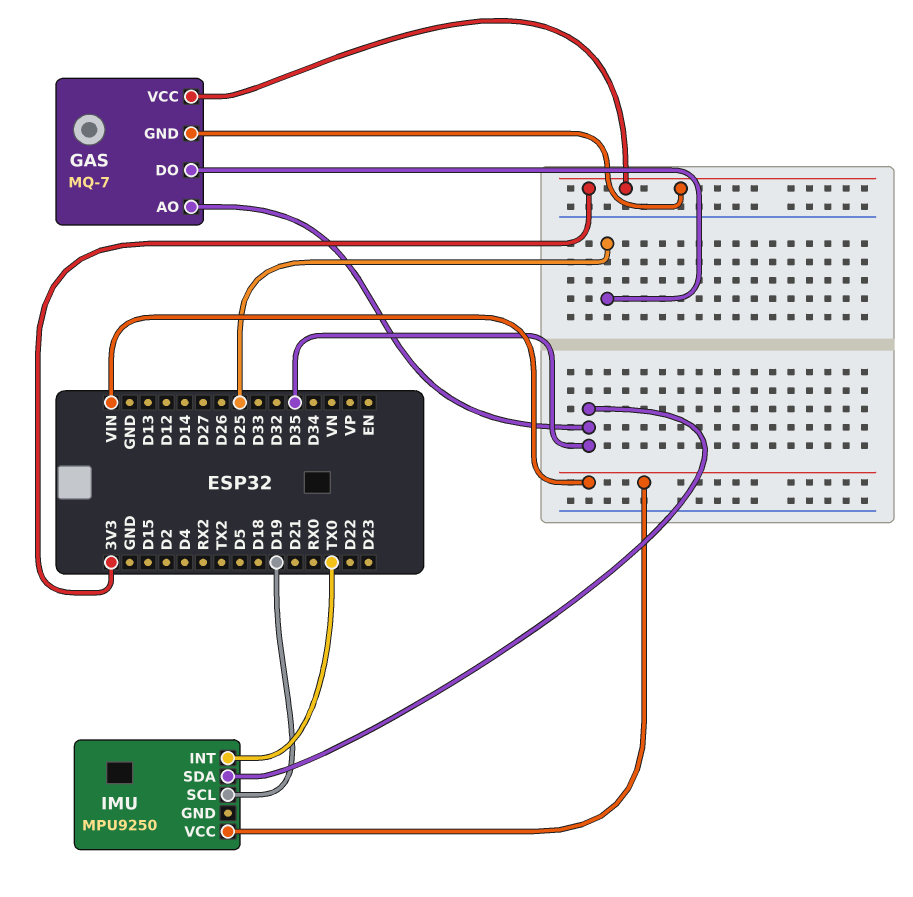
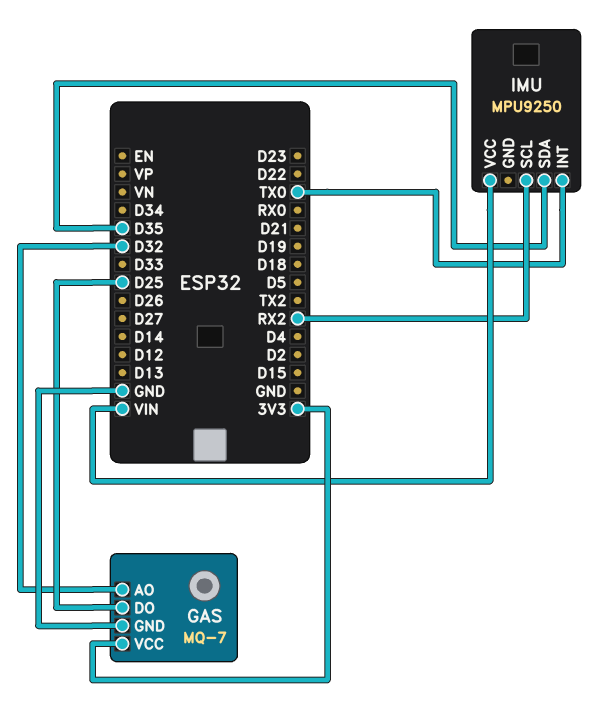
GAS pin AO: D35 -> D32
GAS pin GND: 3V3 -> GND
IMU pin SCL: D19 -> RX2

